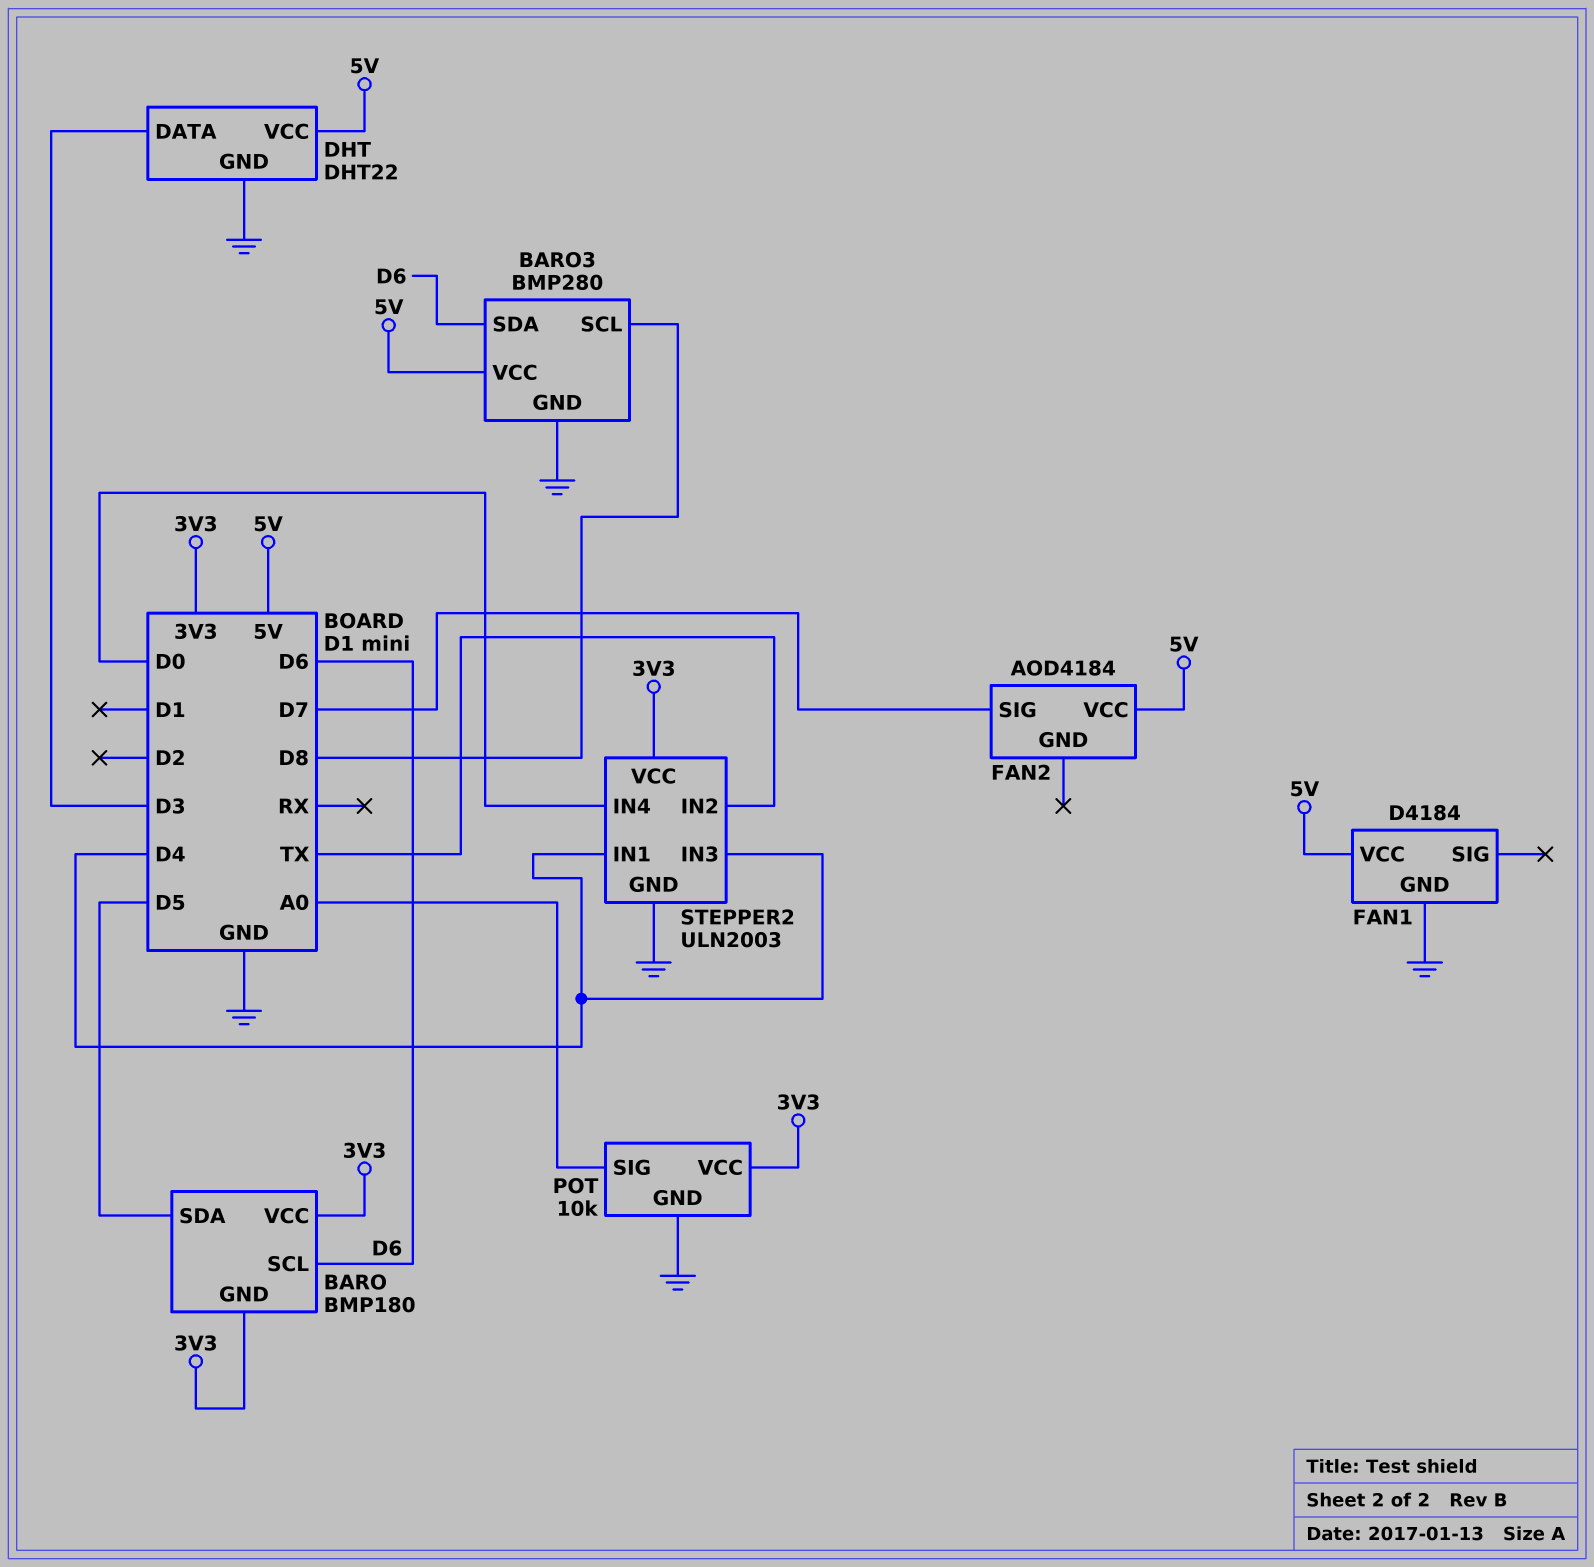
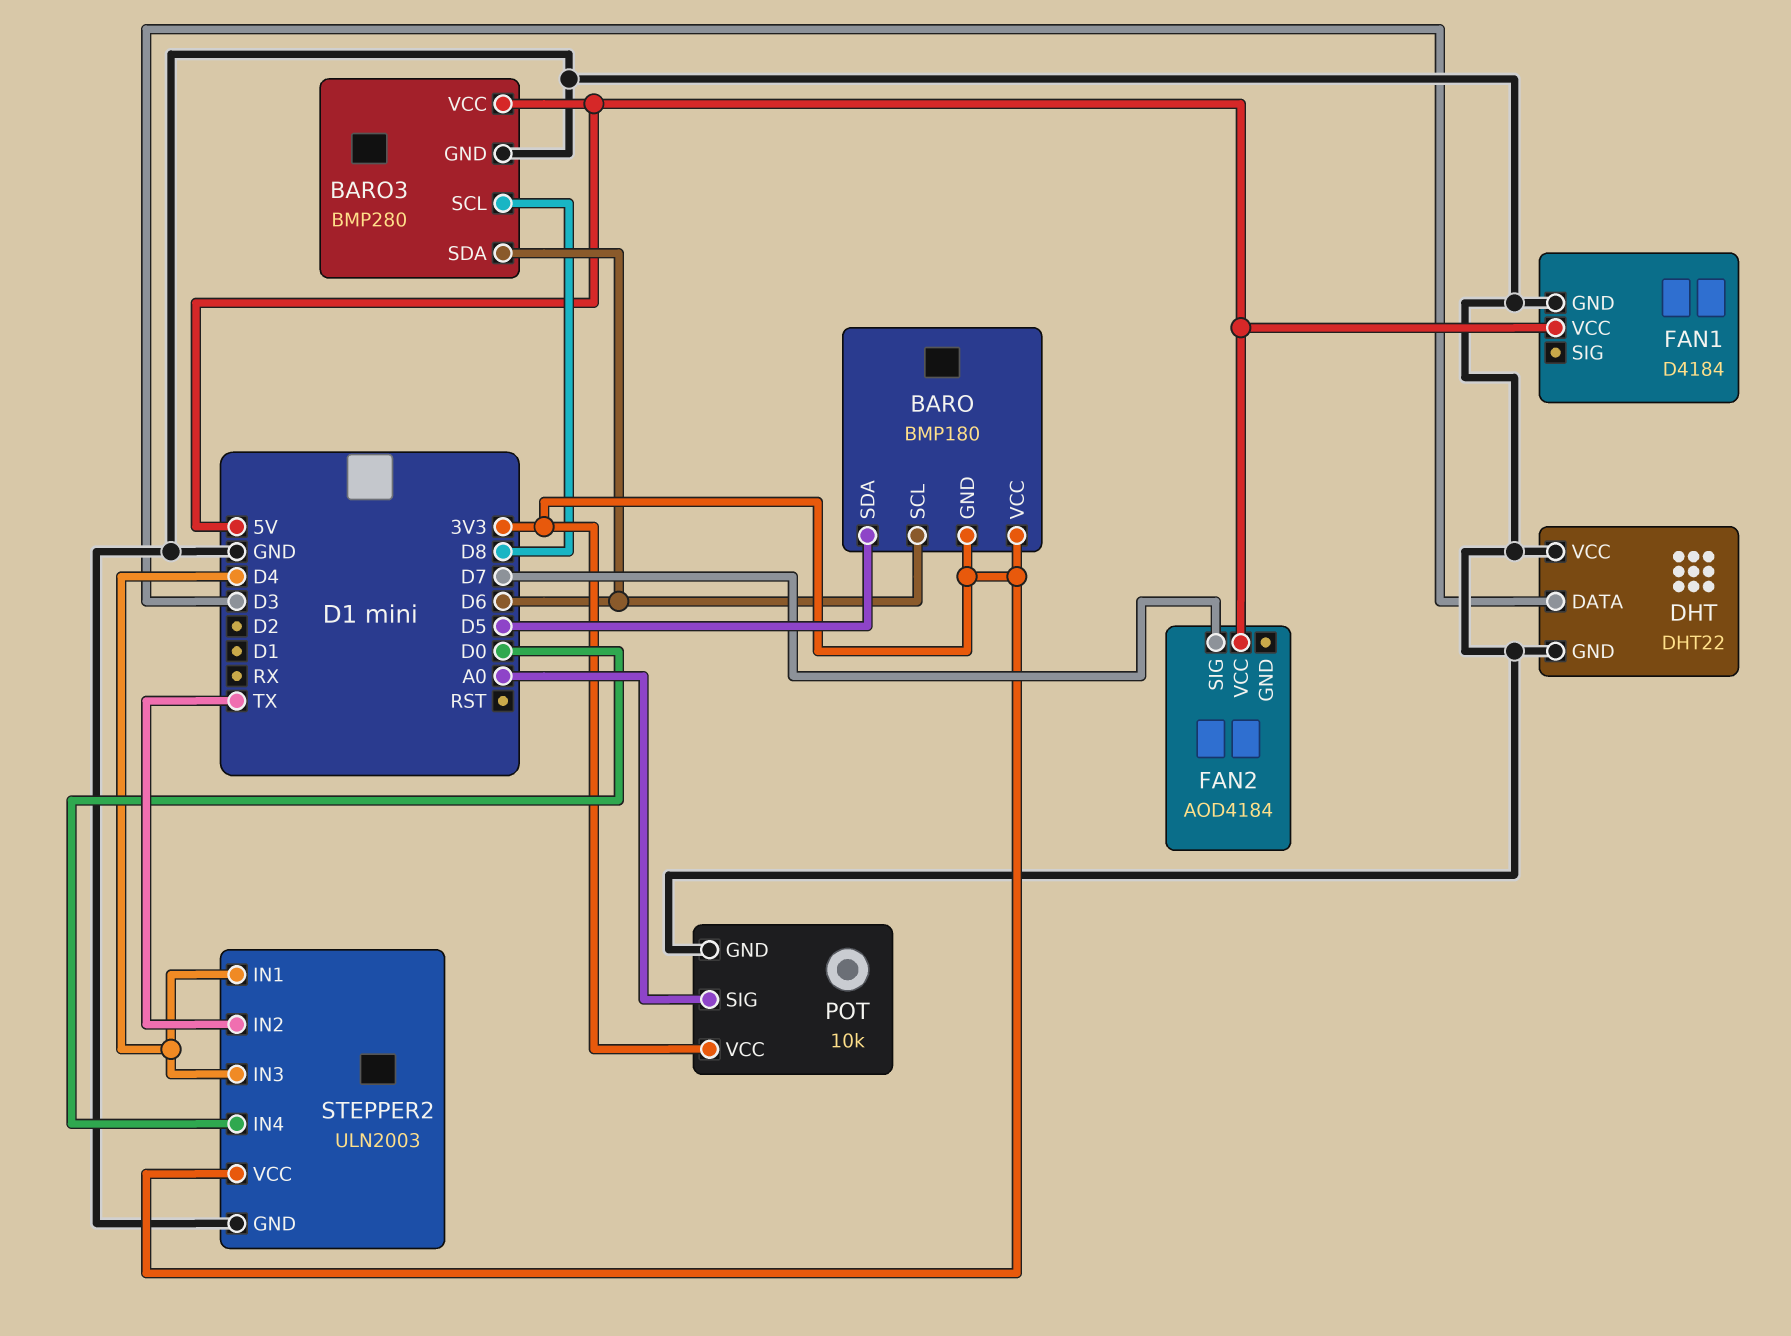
DHT pin VCC: 5V -> GND

